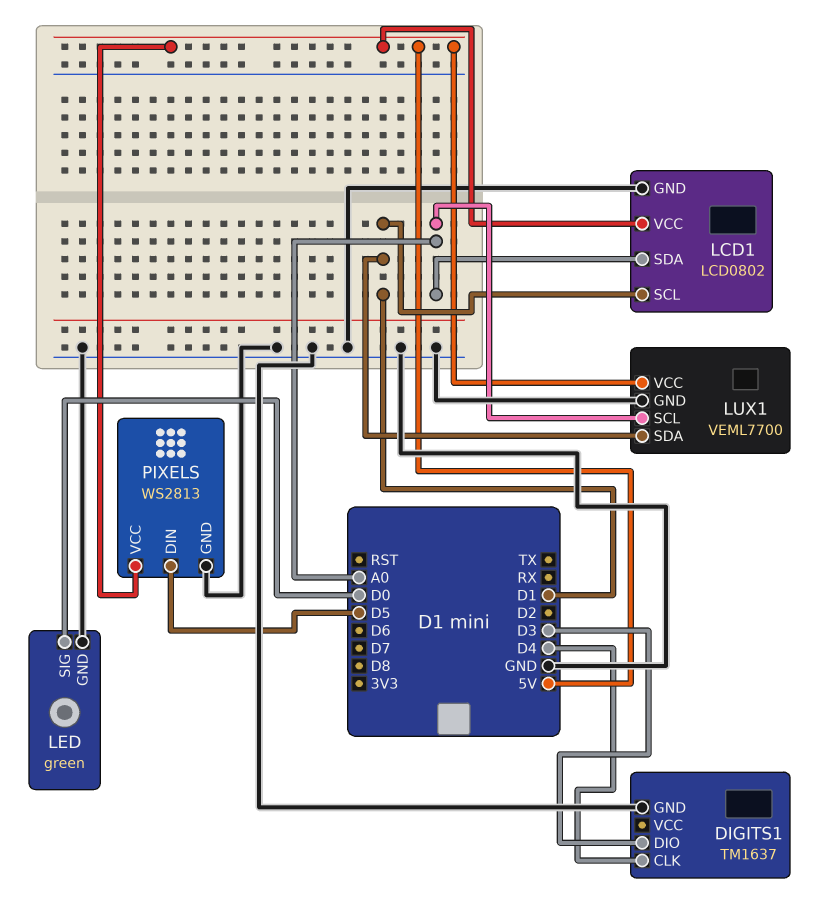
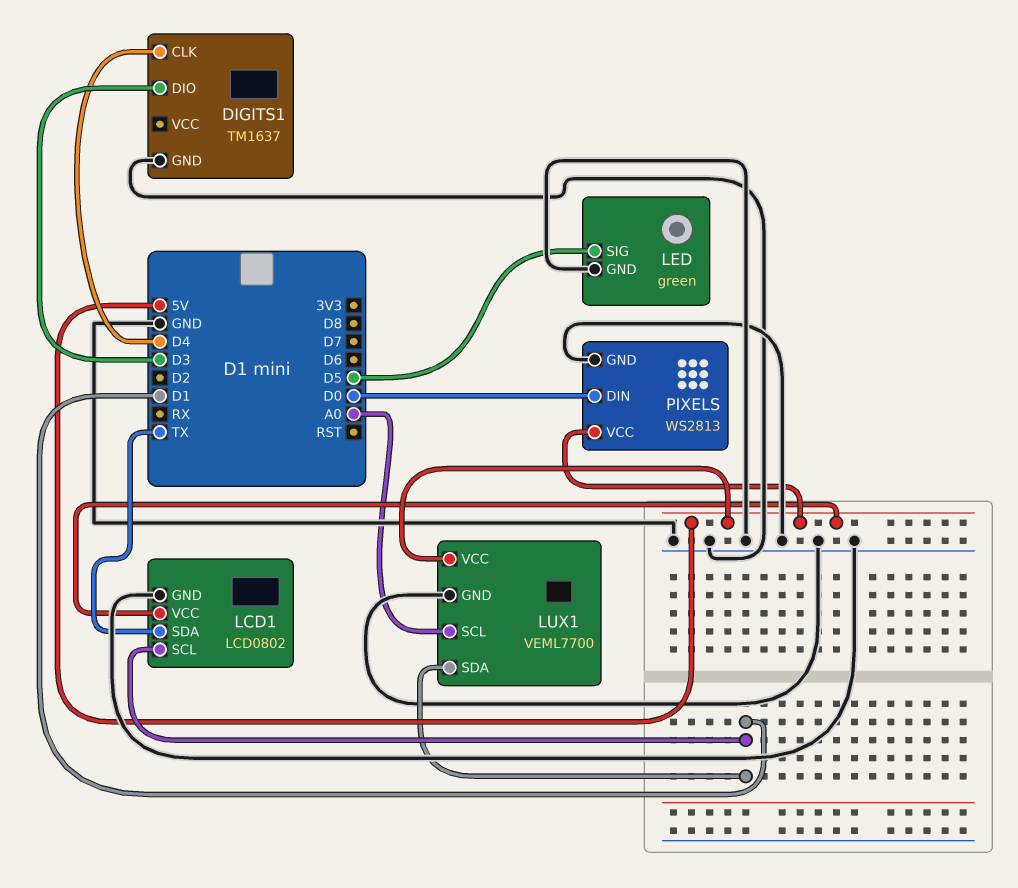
LCD1 pin SDA: A0 -> TX
LED pin SIG: D0 -> D5
PIXELS pin DIN: D5 -> D0

